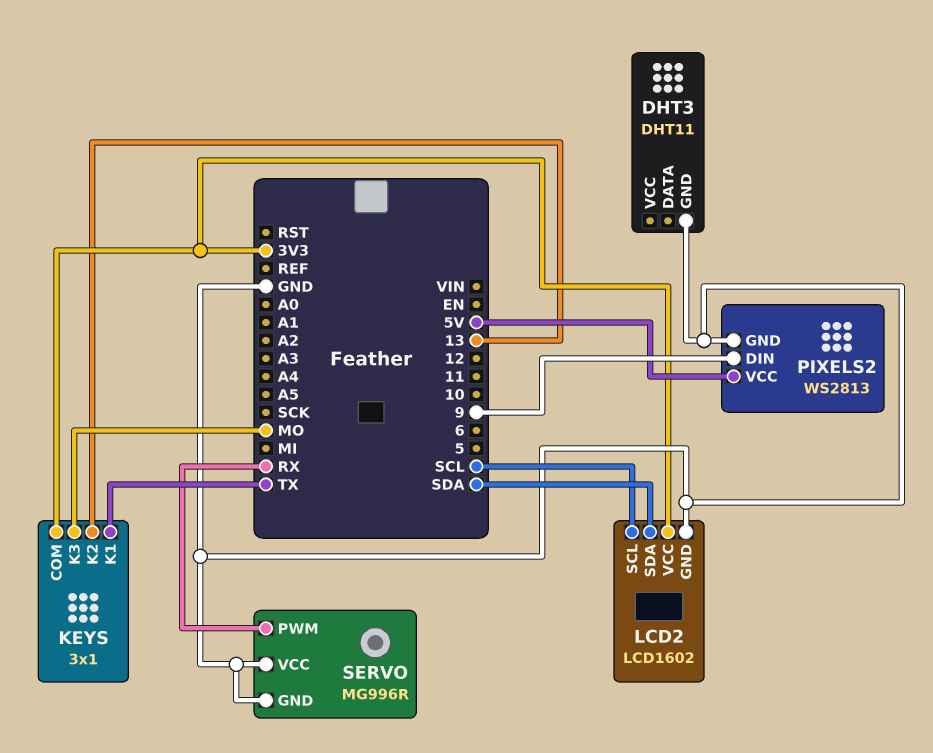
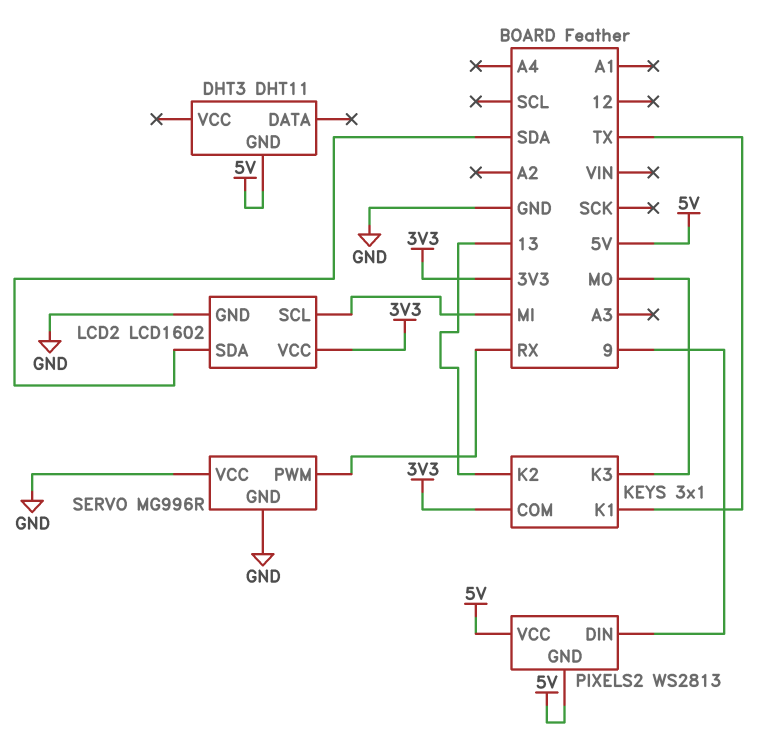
DHT3 pin GND: GND -> 5V
LCD2 pin SCL: SCL -> MI
PIXELS2 pin GND: GND -> 5V

